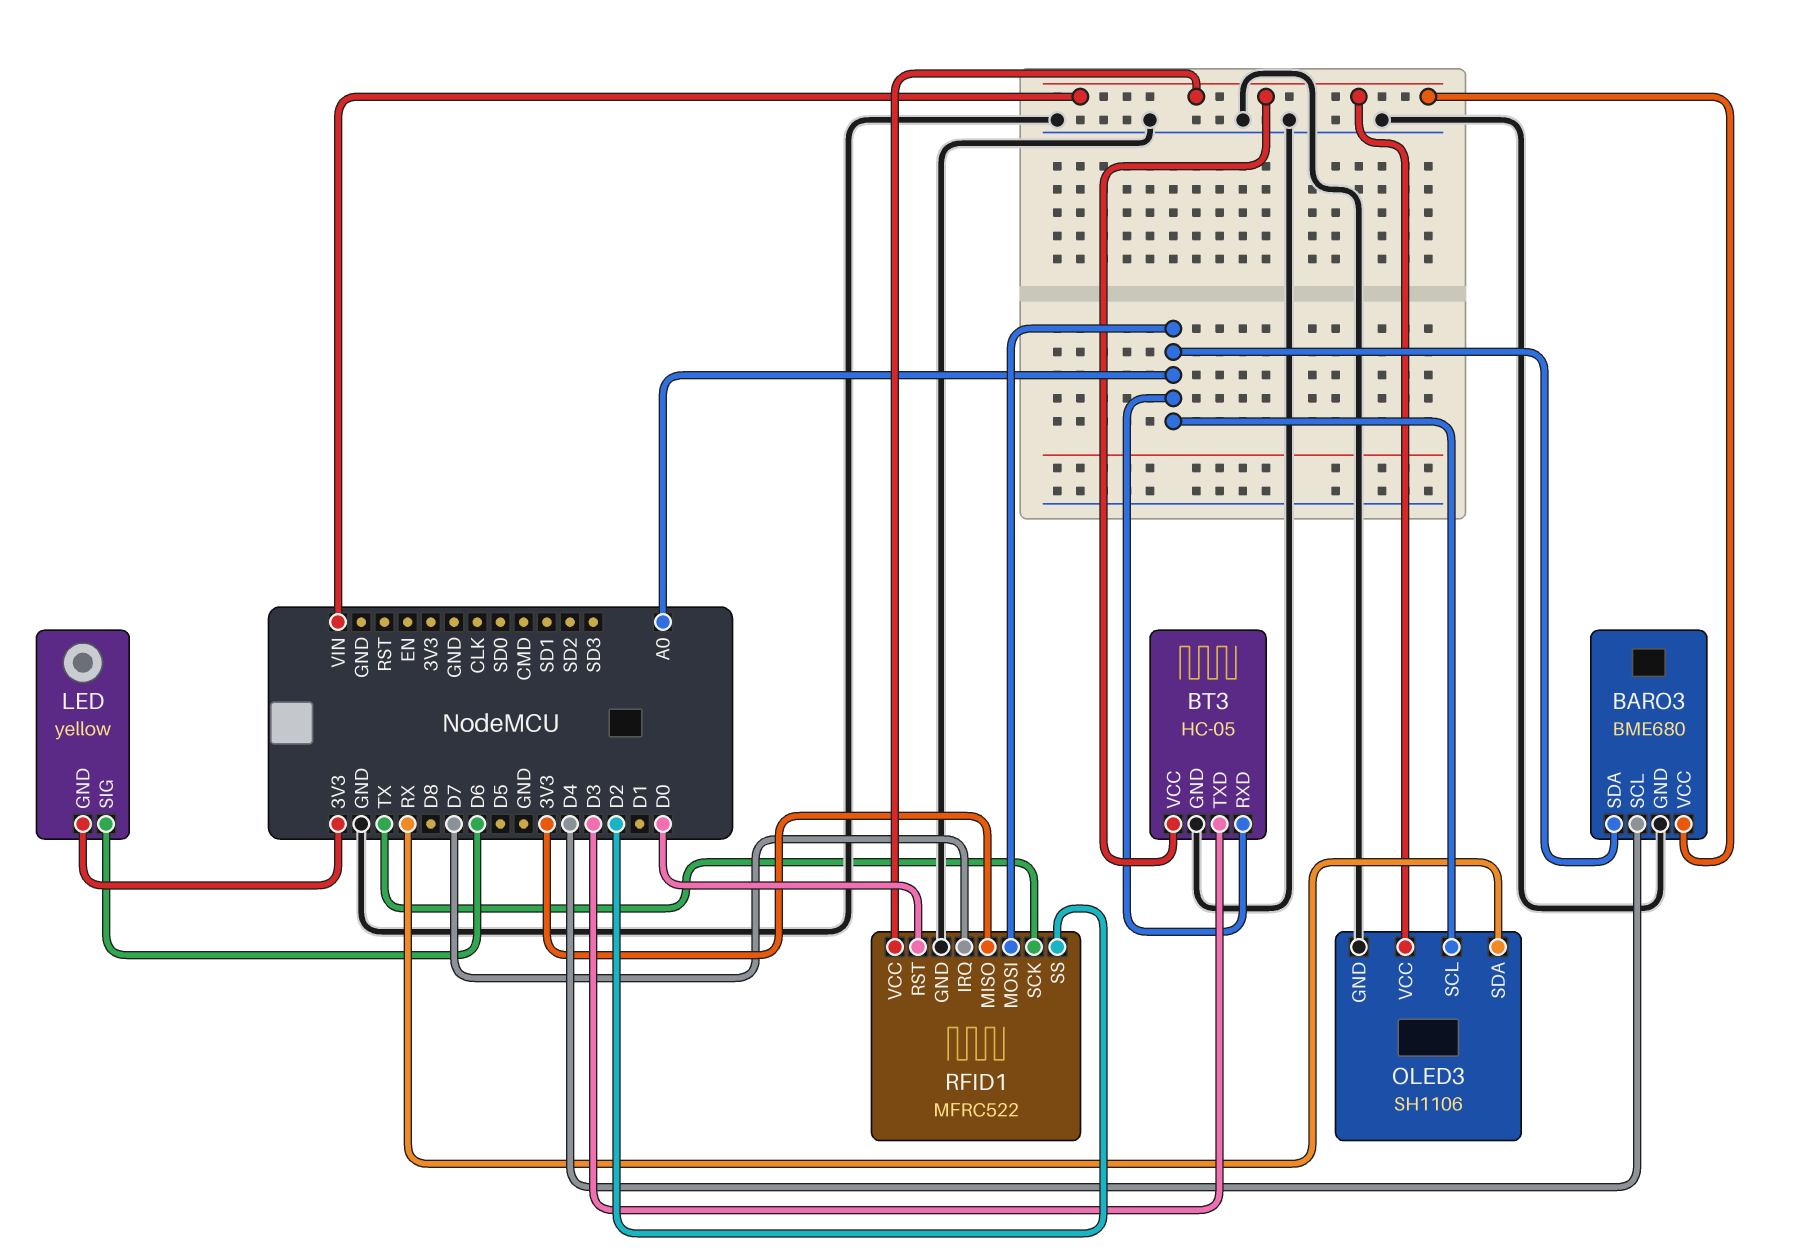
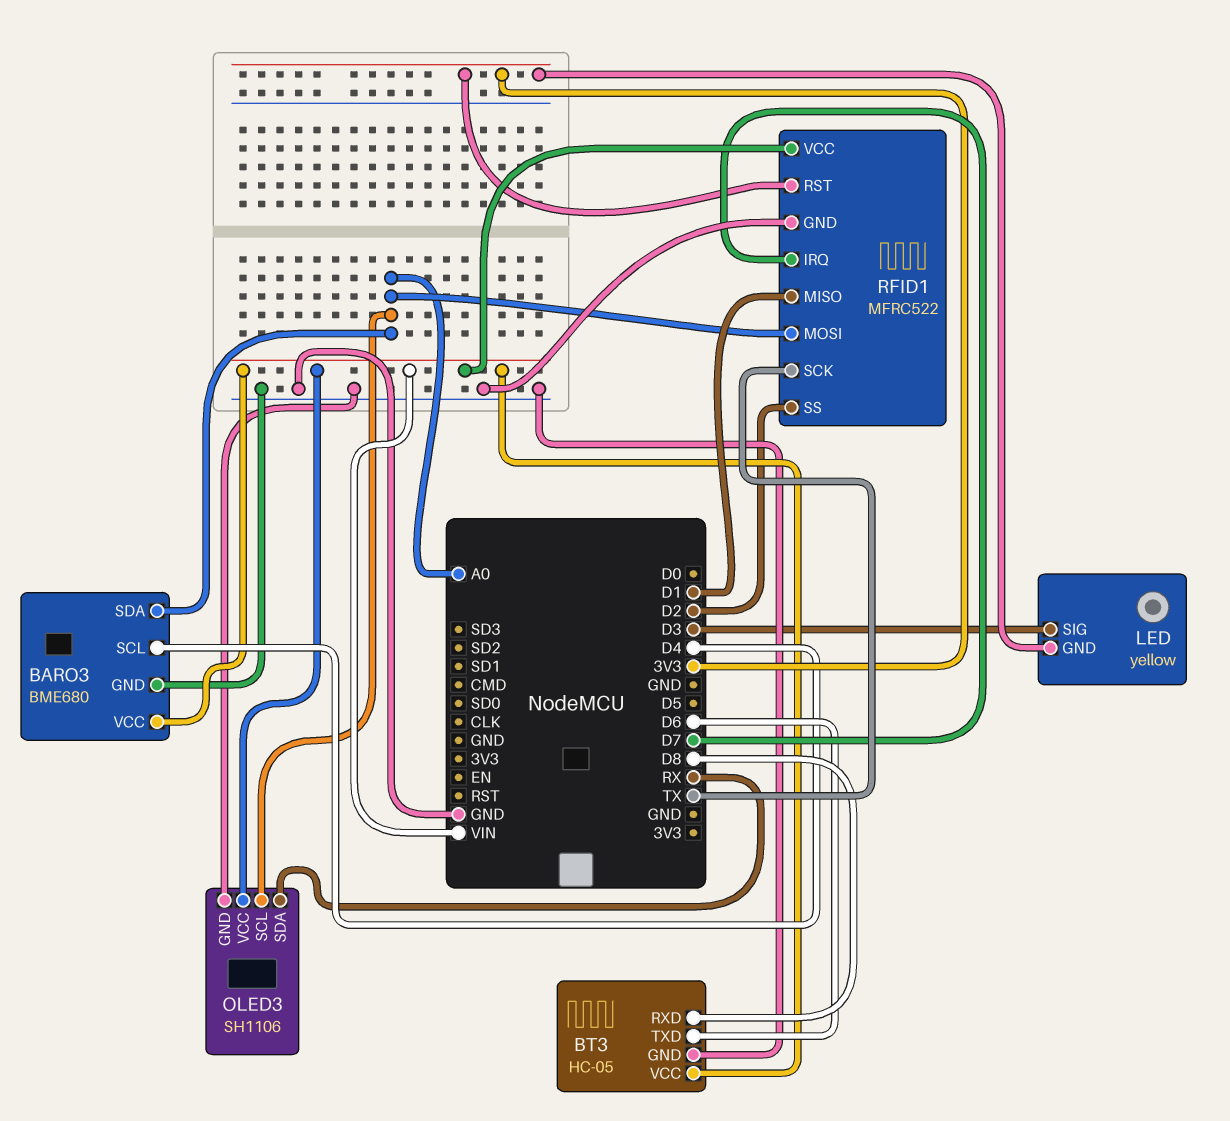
BT3 pin RXD: A0 -> D8
BT3 pin TXD: D3 -> D6
LED pin SIG: D6 -> D3
RFID1 pin MISO: 3V3 -> D1
RFID1 pin RST: D0 -> 3V3

